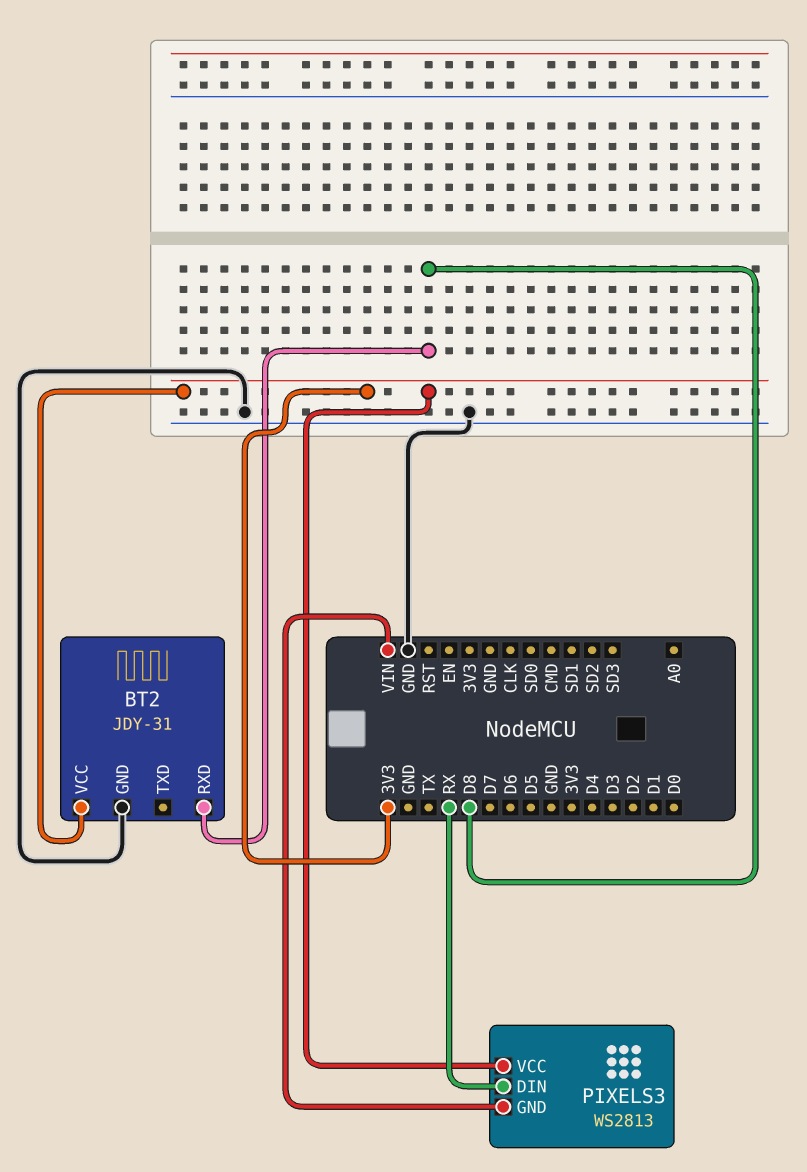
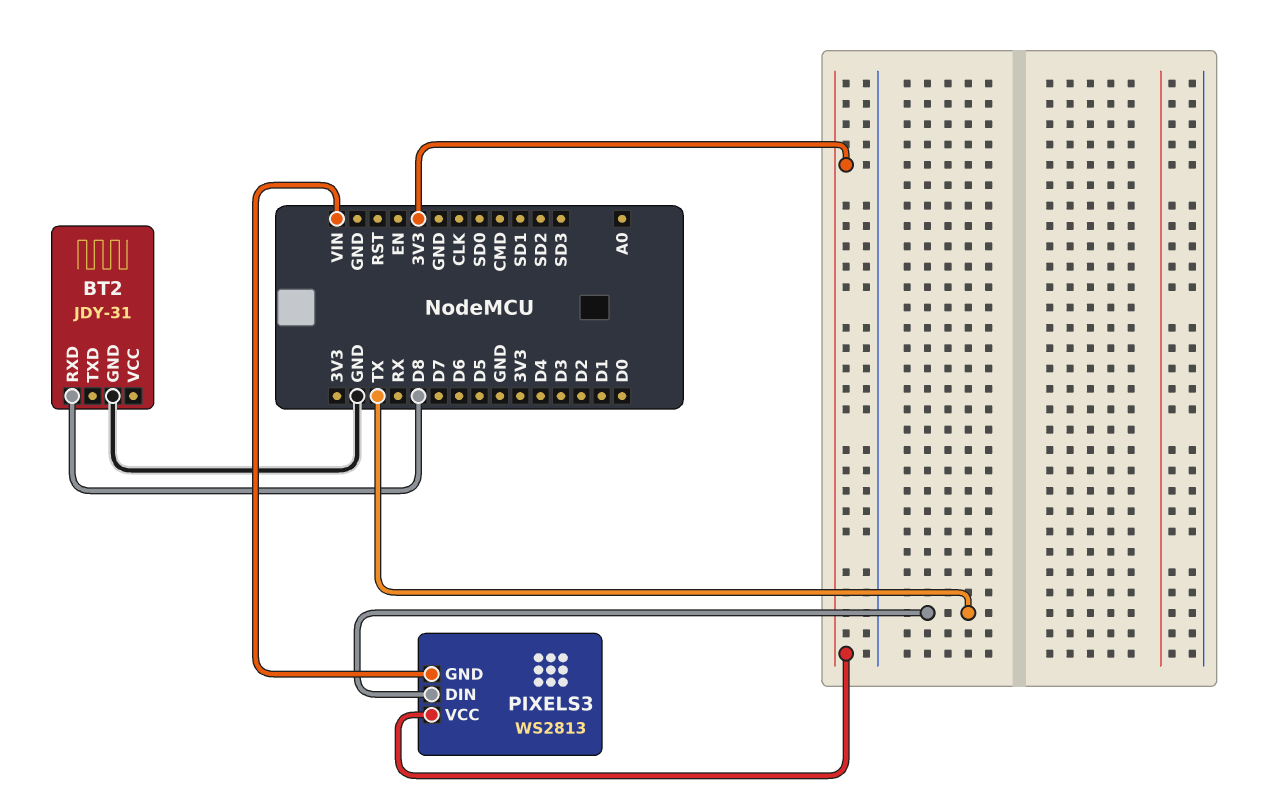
BT2 pin VCC: 3V3 -> none
PIXELS3 pin DIN: RX -> TX

